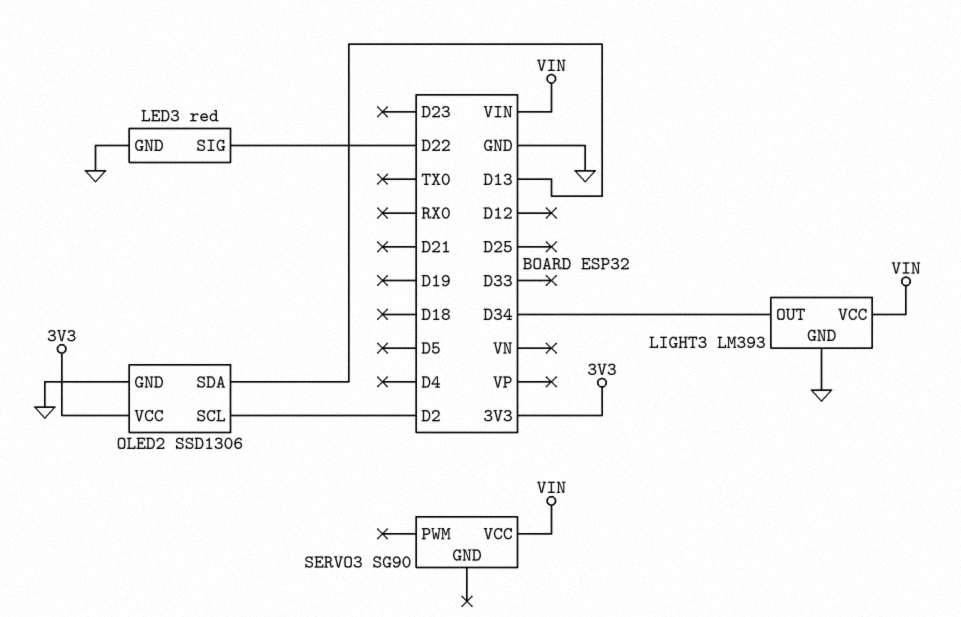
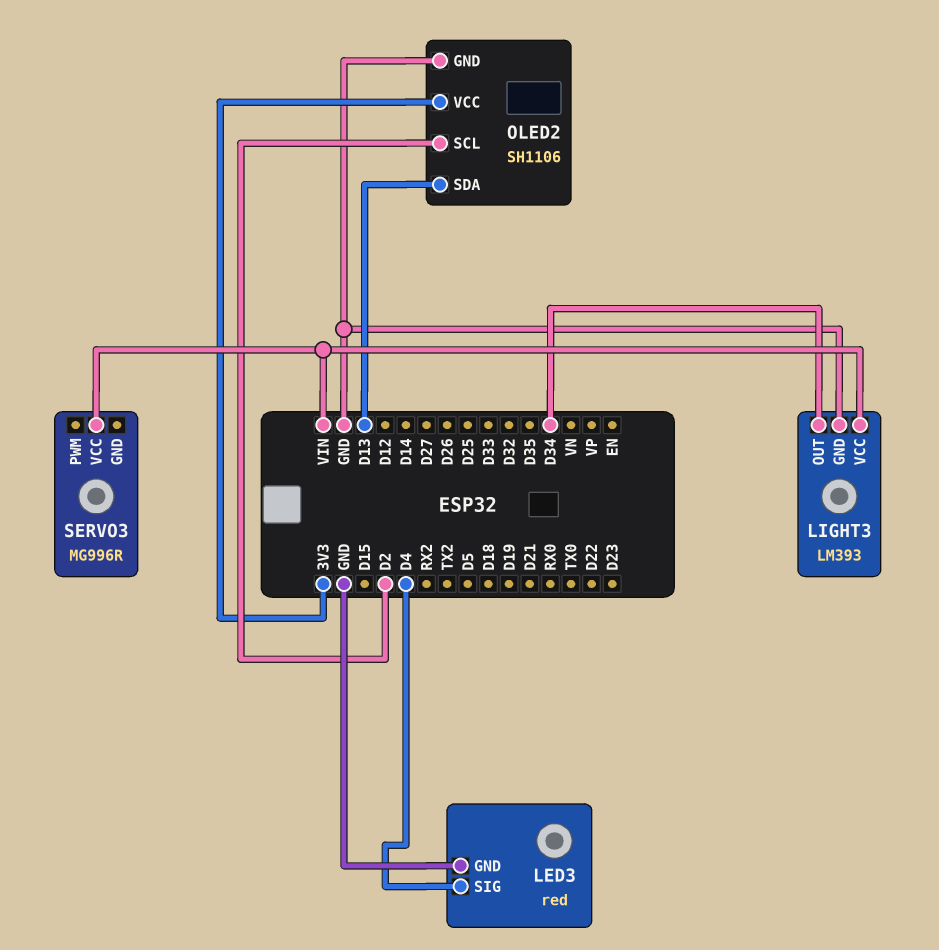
LED3 pin SIG: D22 -> D4
OLED2: SSD1306 -> SH1106
SERVO3: SG90 -> MG996R

